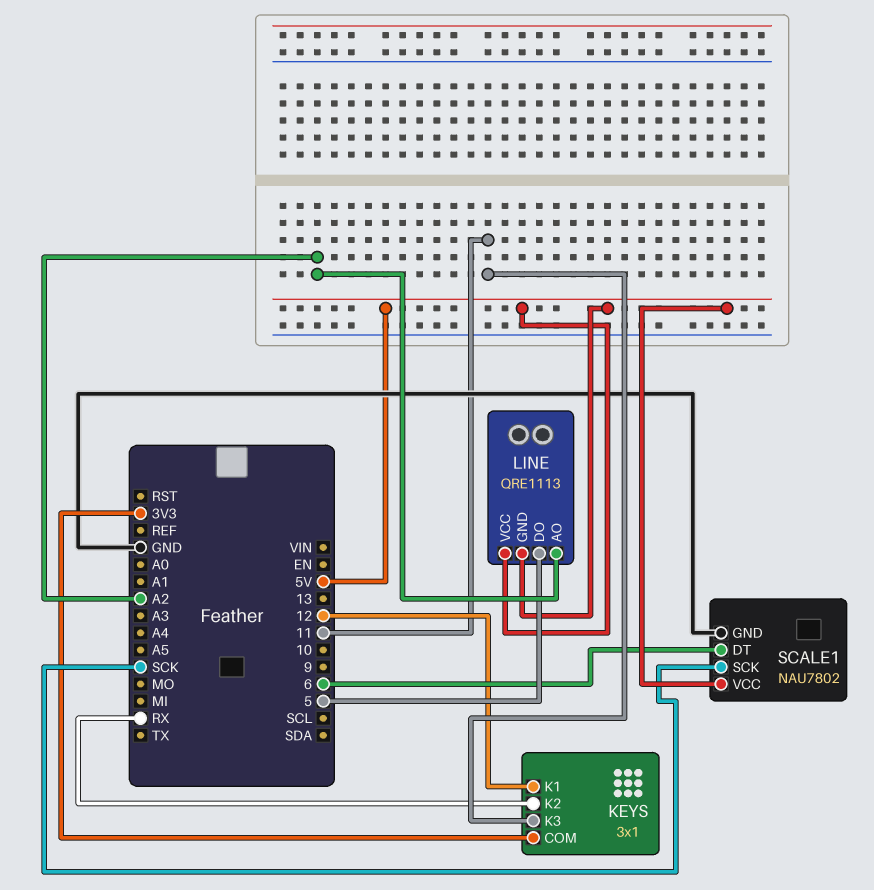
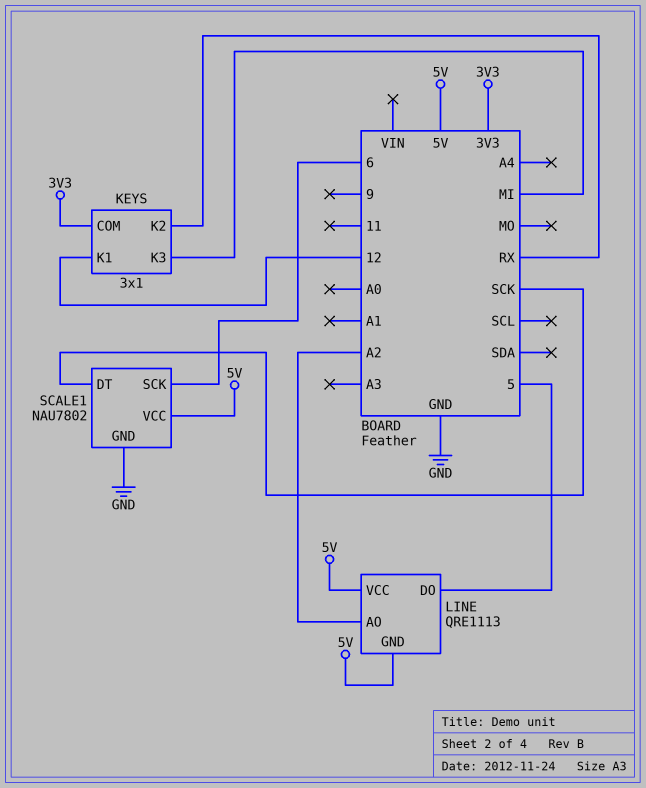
KEYS pin K3: 11 -> MI
SCALE1 pin DT: 6 -> SCK
SCALE1 pin SCK: SCK -> 6

